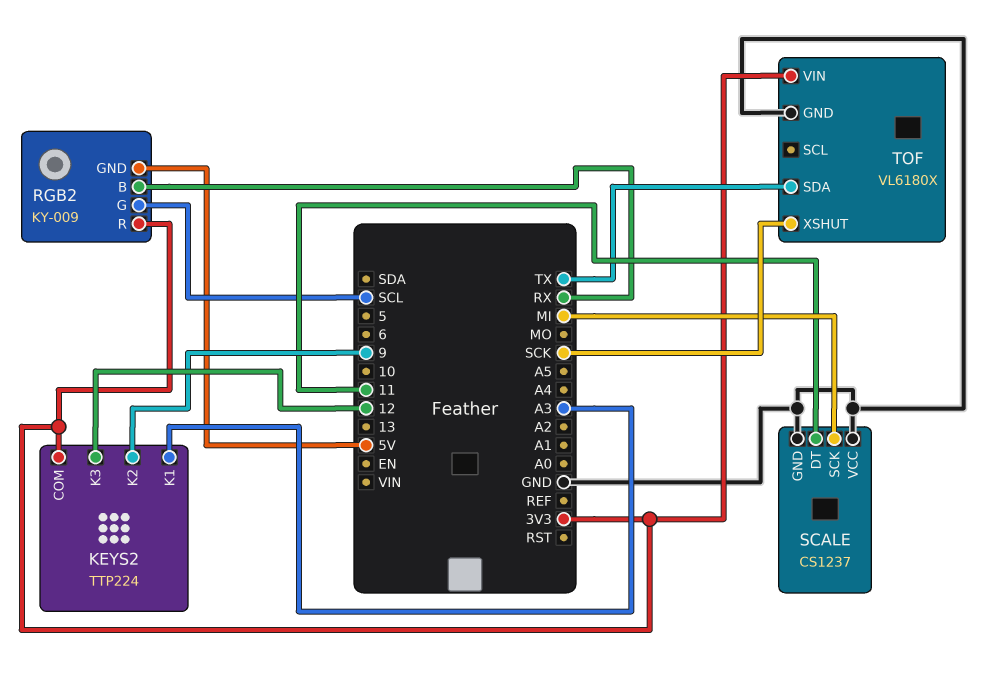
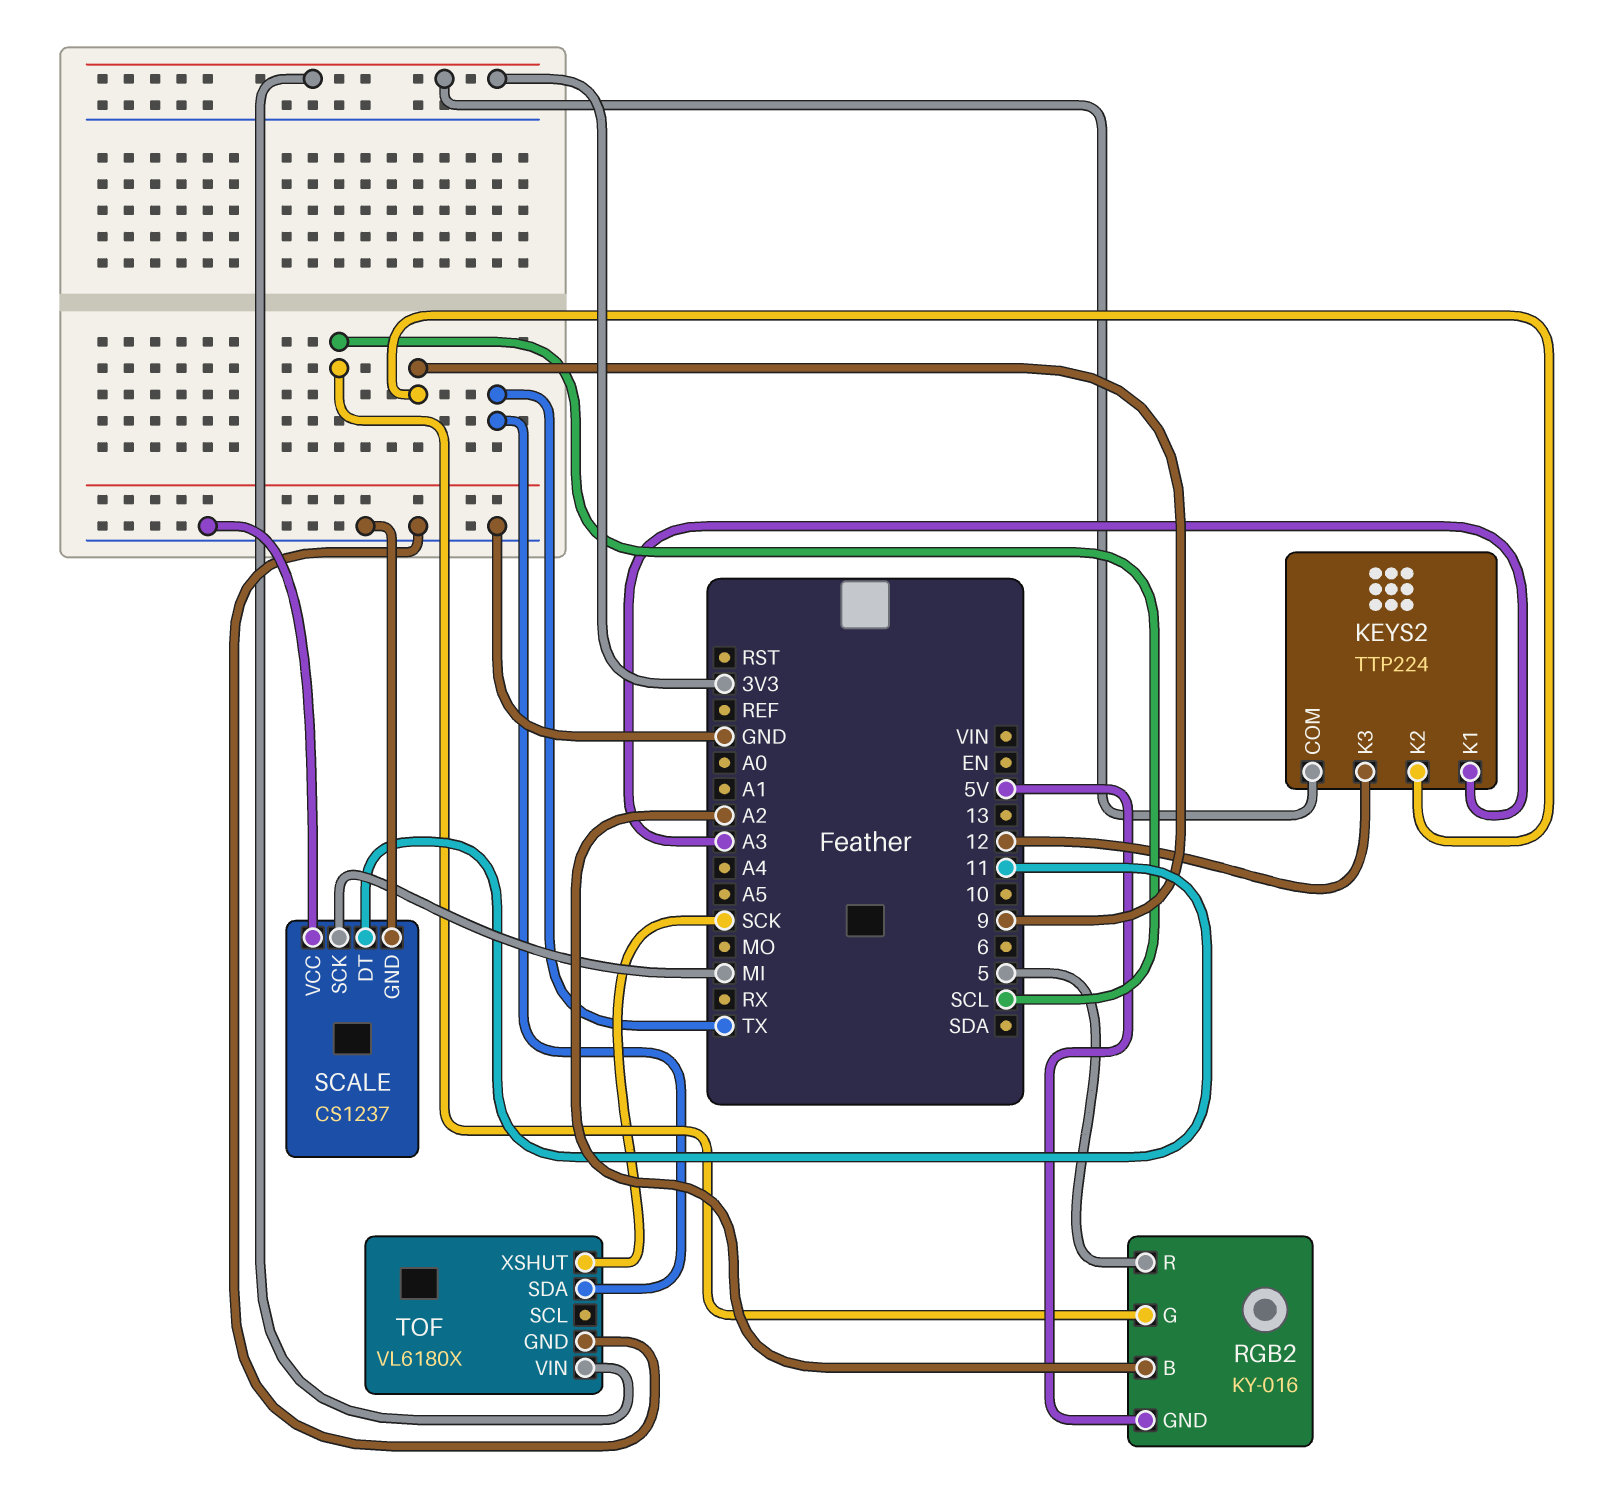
RGB2: KY-009 -> KY-016
RGB2 pin B: RX -> A2
RGB2 pin R: 3V3 -> 5

